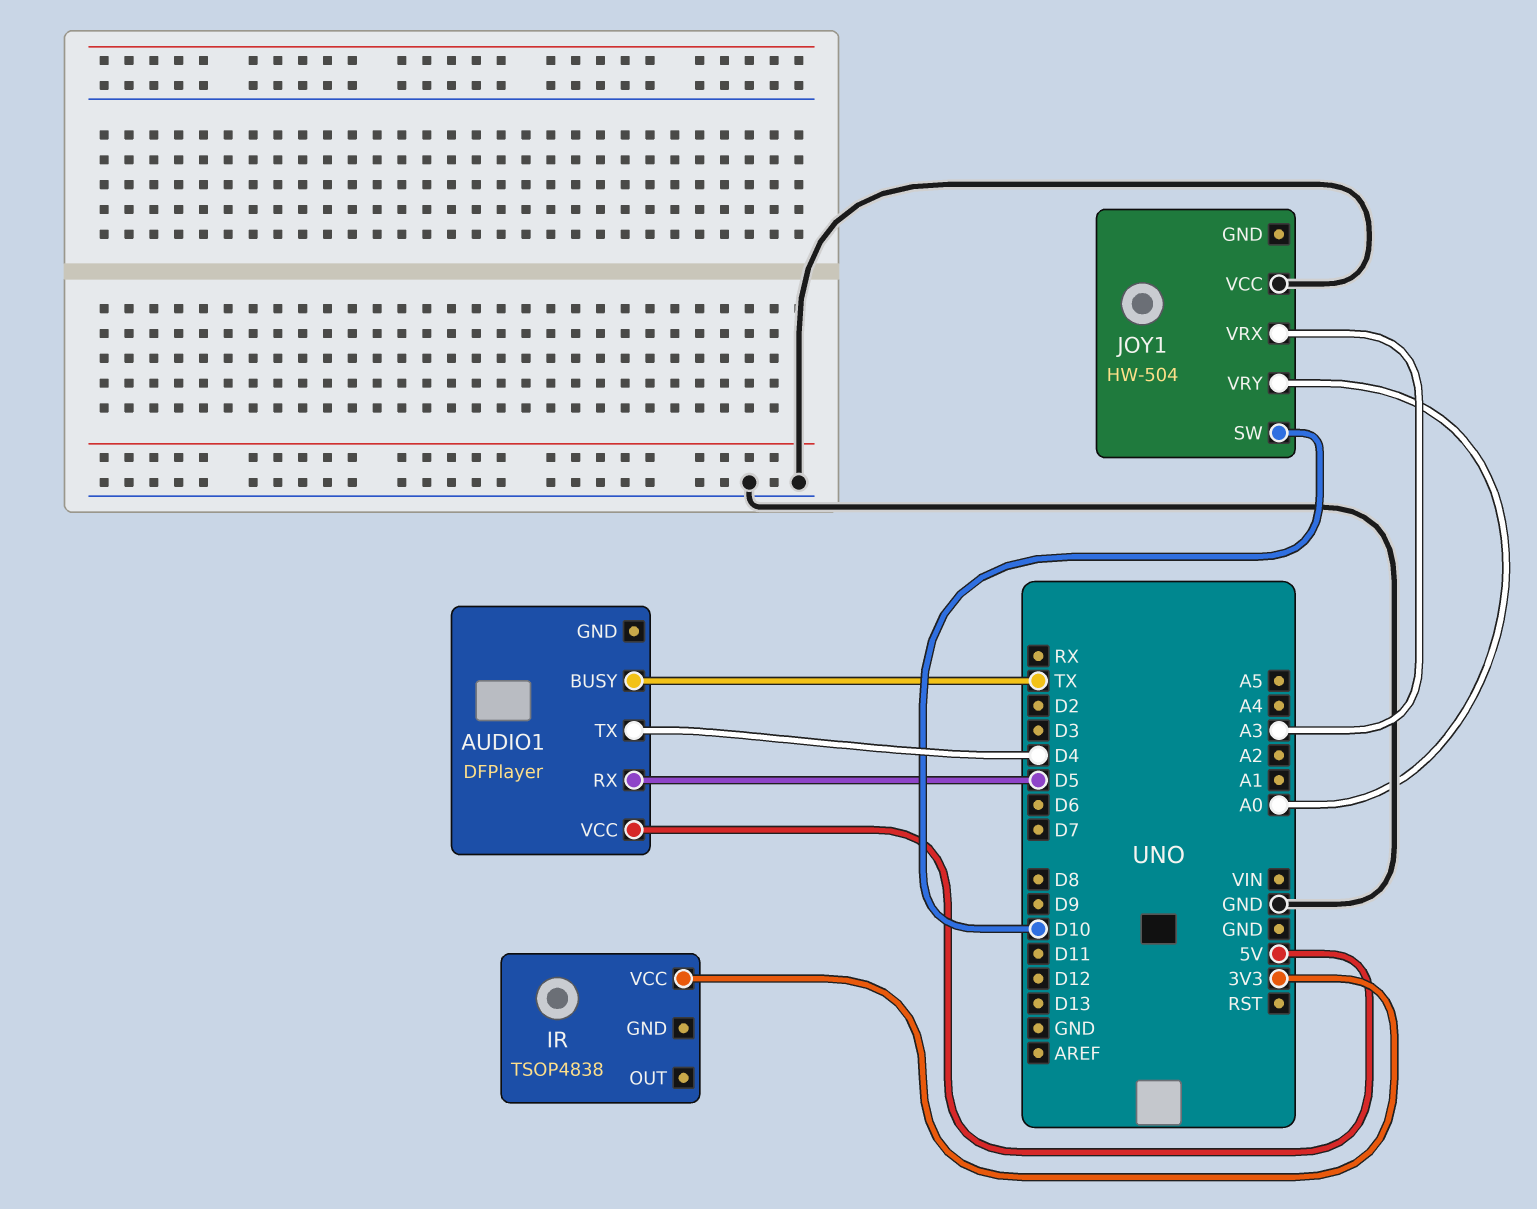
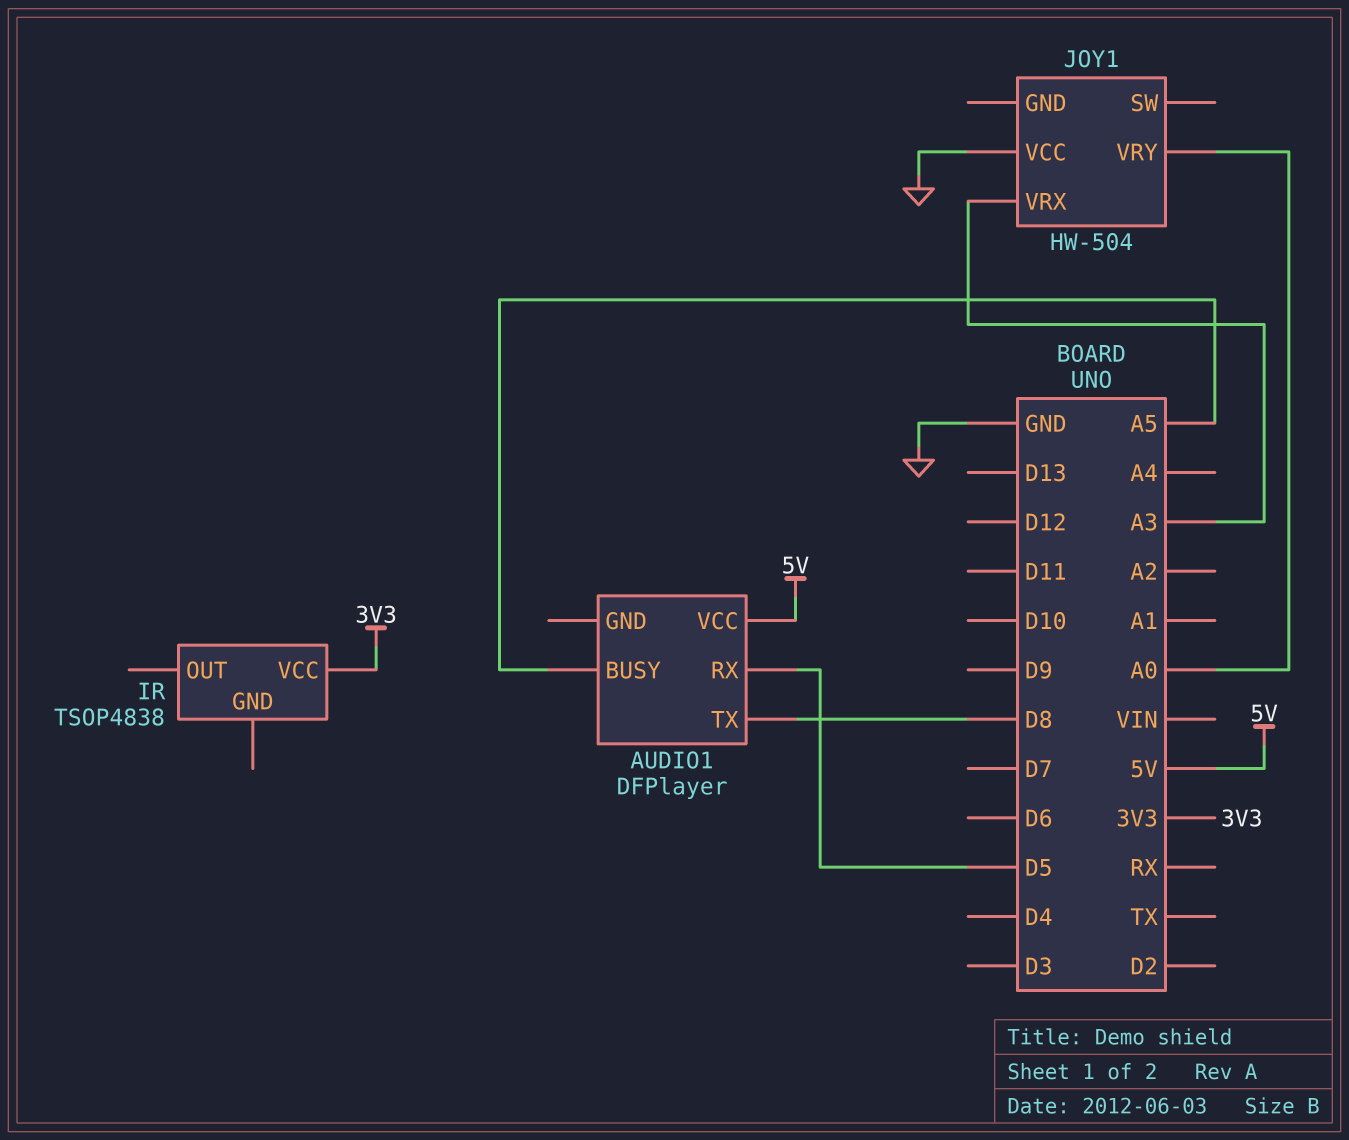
AUDIO1 pin BUSY: TX -> A5
AUDIO1 pin TX: D4 -> D8
JOY1 pin SW: D10 -> none

